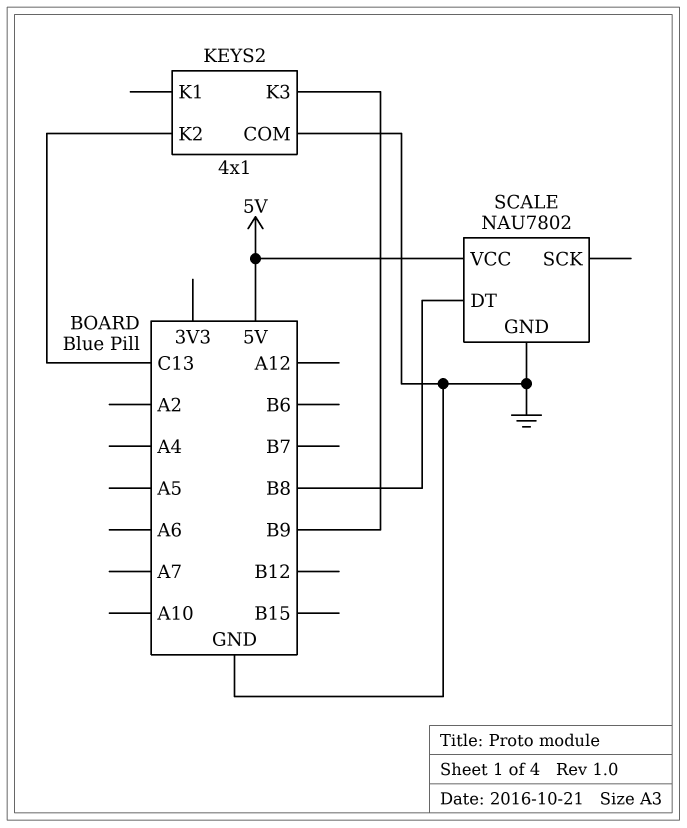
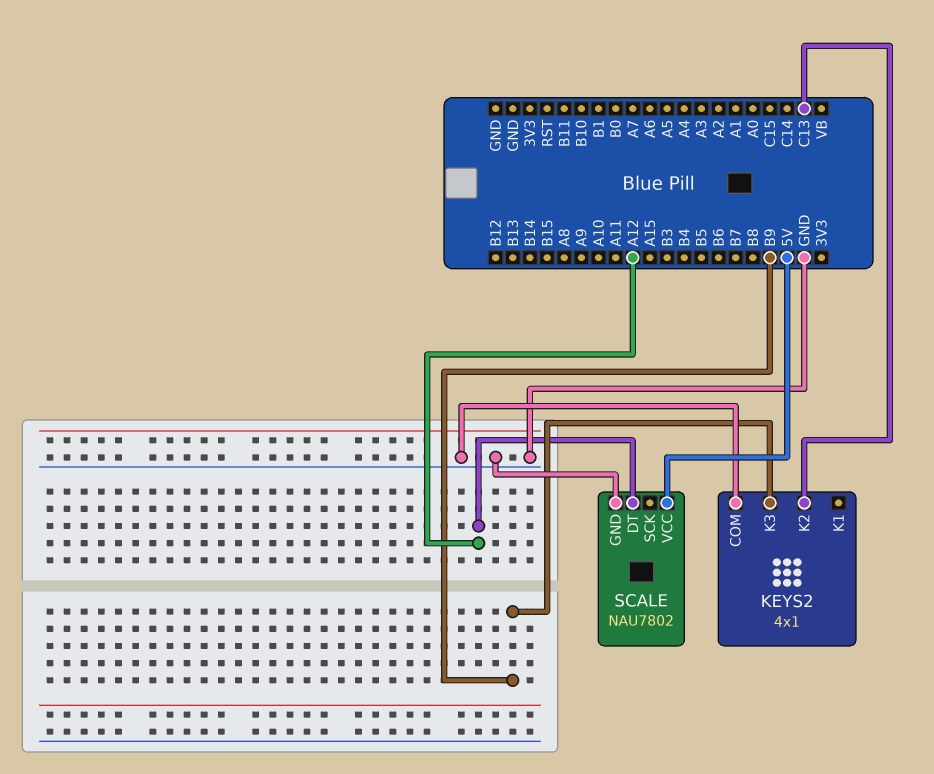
SCALE pin DT: B8 -> A12

